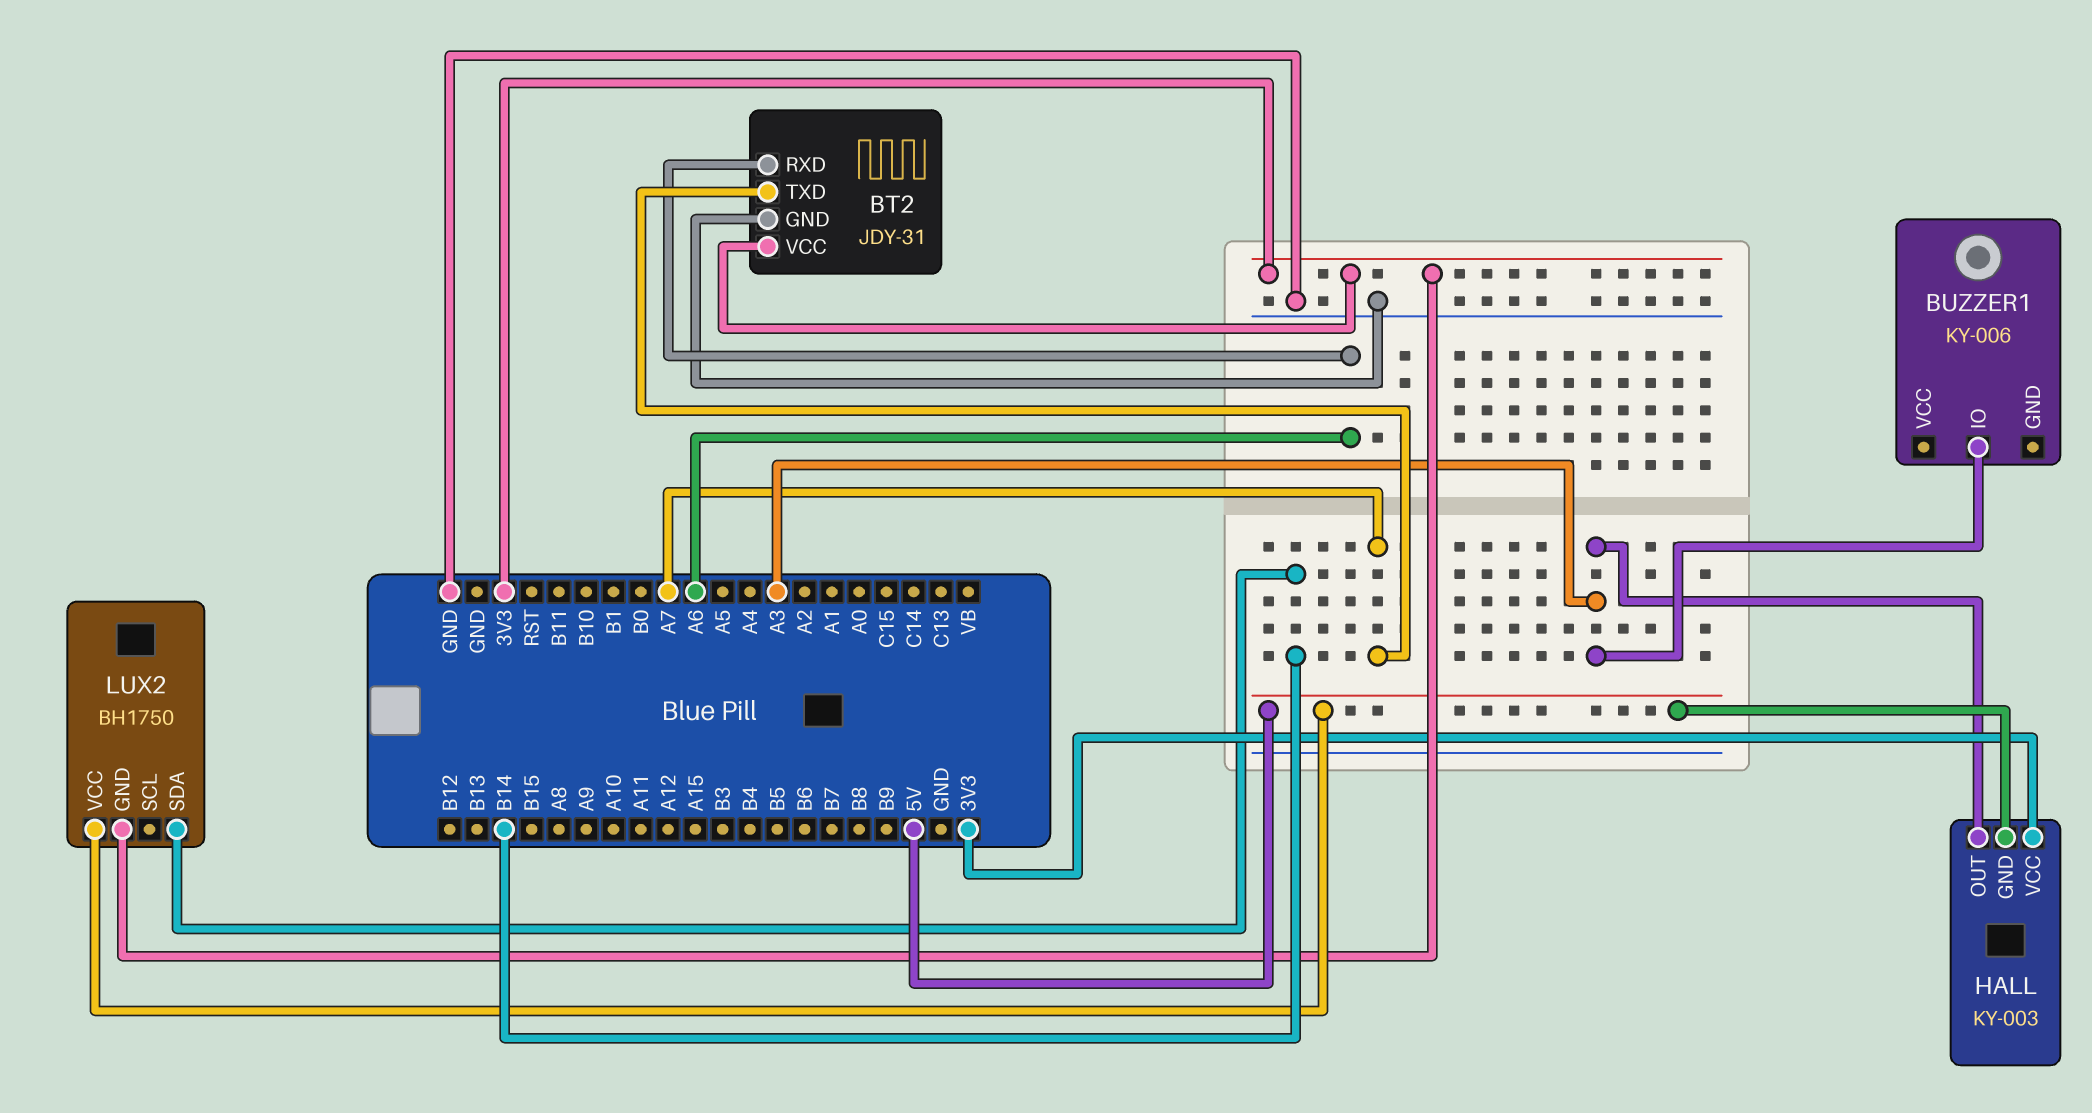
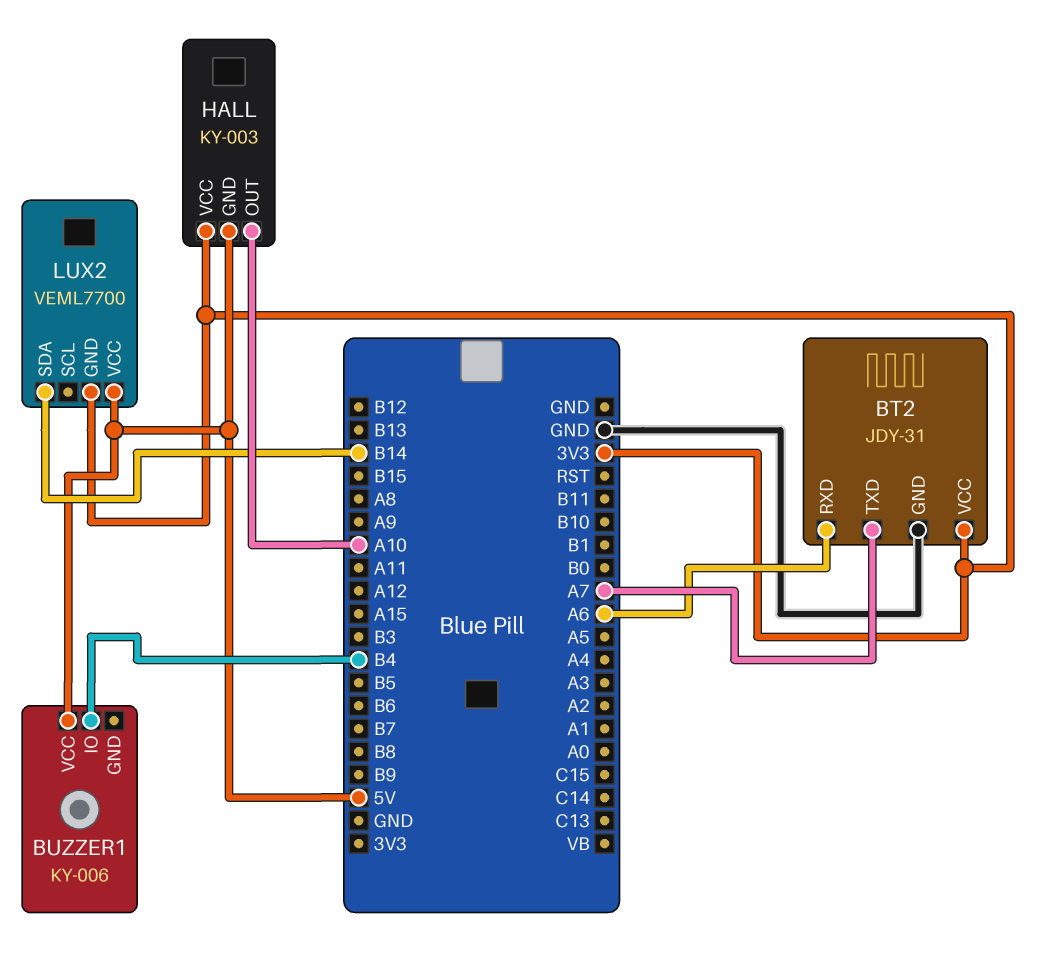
BUZZER1 pin IO: A3 -> B4
BUZZER1 pin VCC: none -> 5V
HALL pin OUT: A3 -> A10
LUX2: BH1750 -> VEML7700

